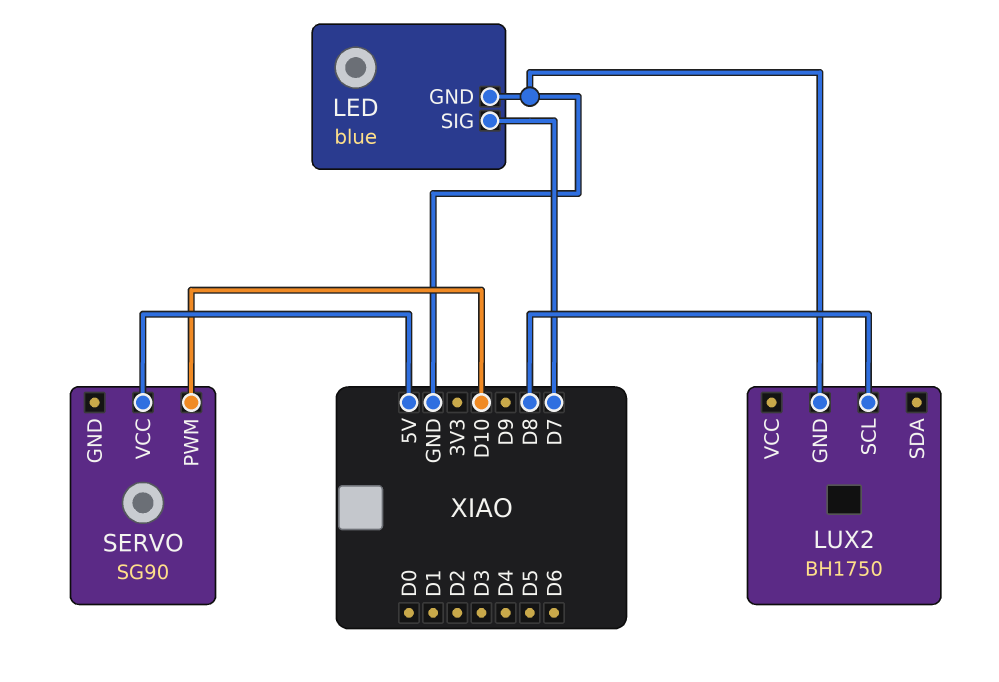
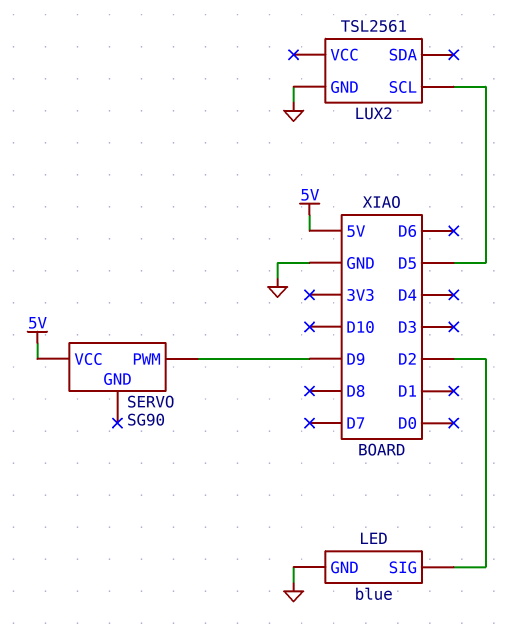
LED pin SIG: D7 -> D2
LUX2: BH1750 -> TSL2561
LUX2 pin SCL: D8 -> D5
SERVO pin PWM: D10 -> D9

